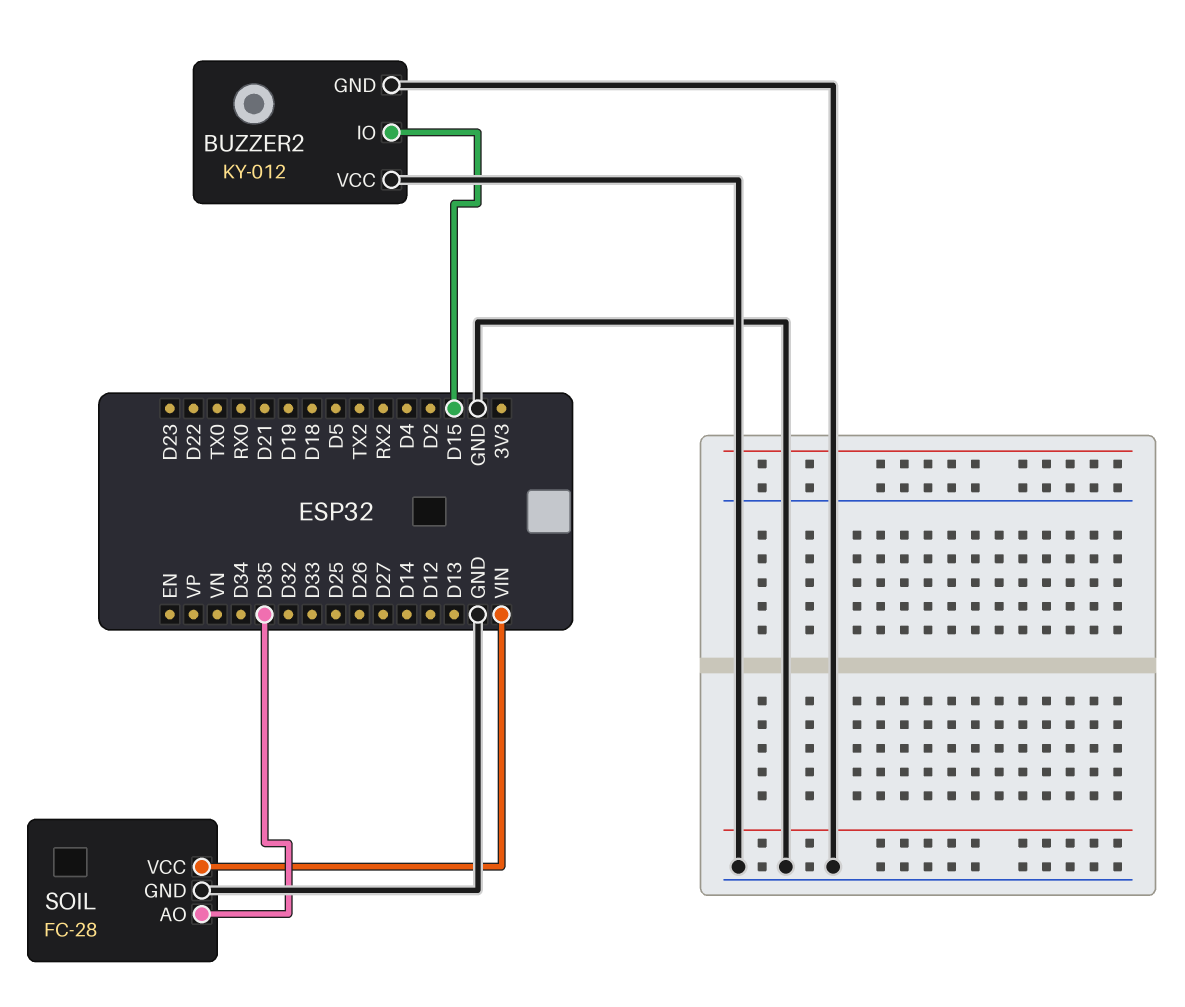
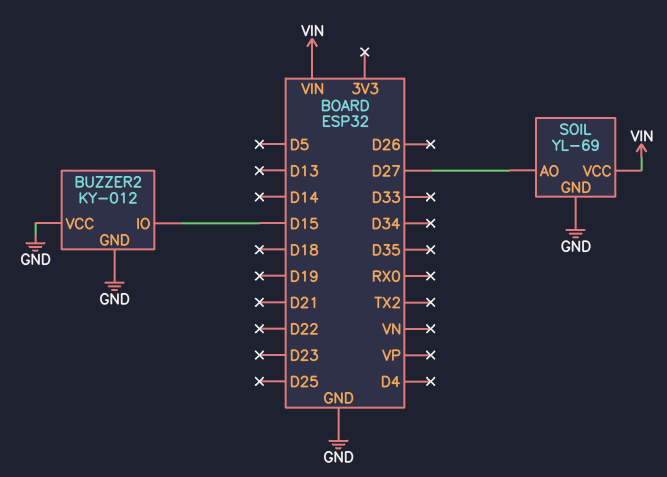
SOIL: FC-28 -> YL-69
SOIL pin AO: D35 -> D27

